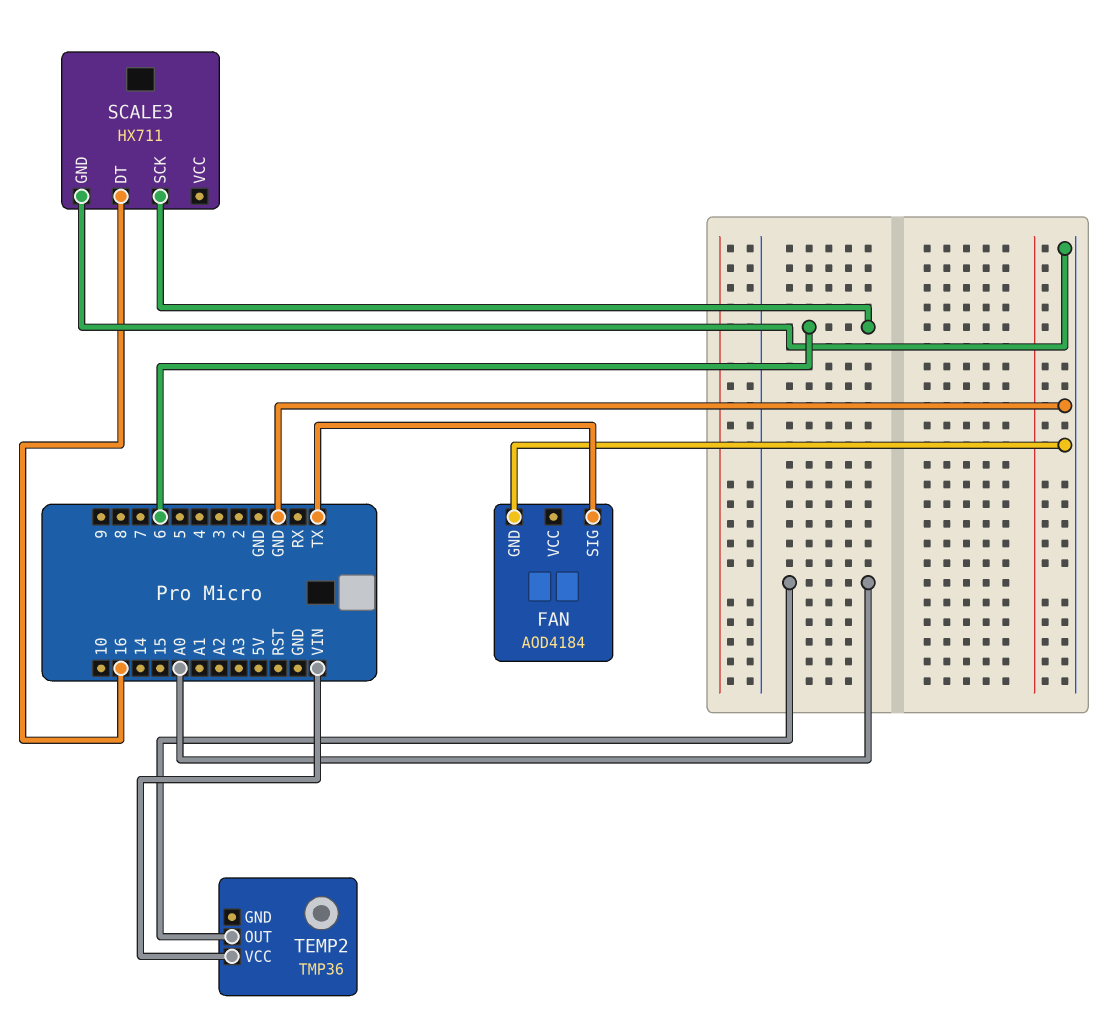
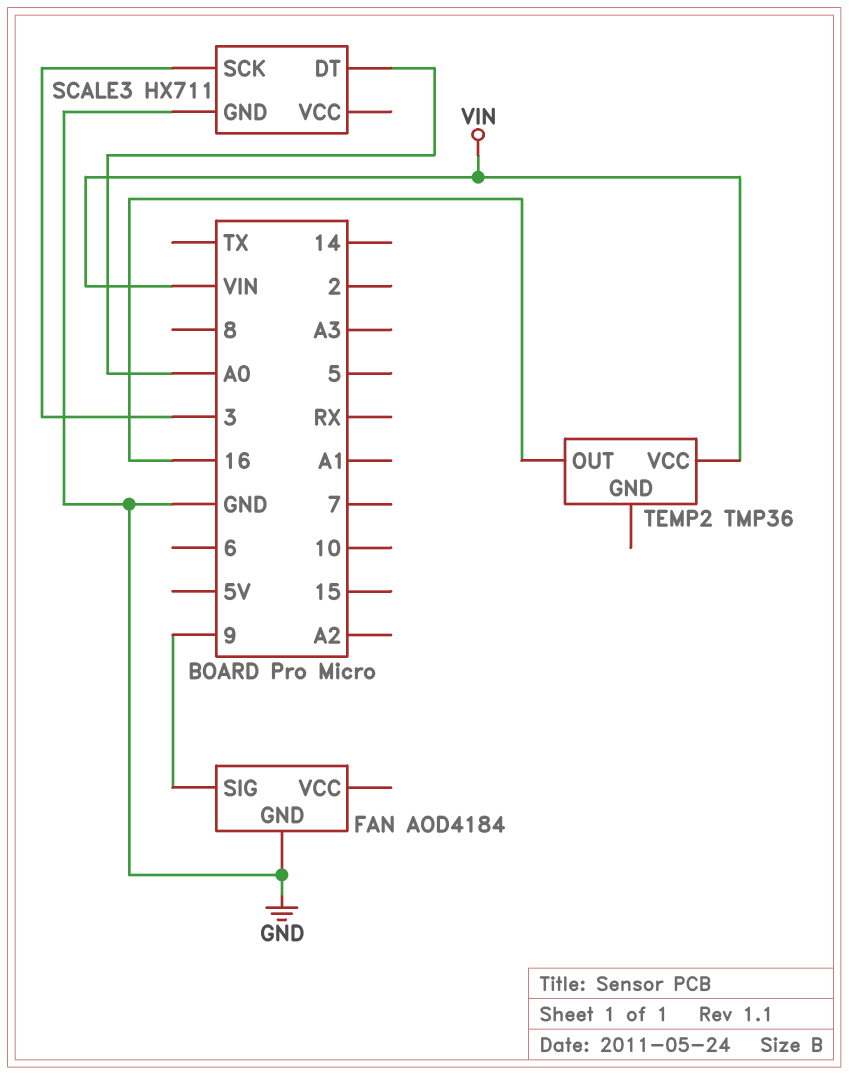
FAN pin SIG: TX -> 9
SCALE3 pin DT: 16 -> A0
SCALE3 pin SCK: 6 -> 3
TEMP2 pin OUT: A0 -> 16

